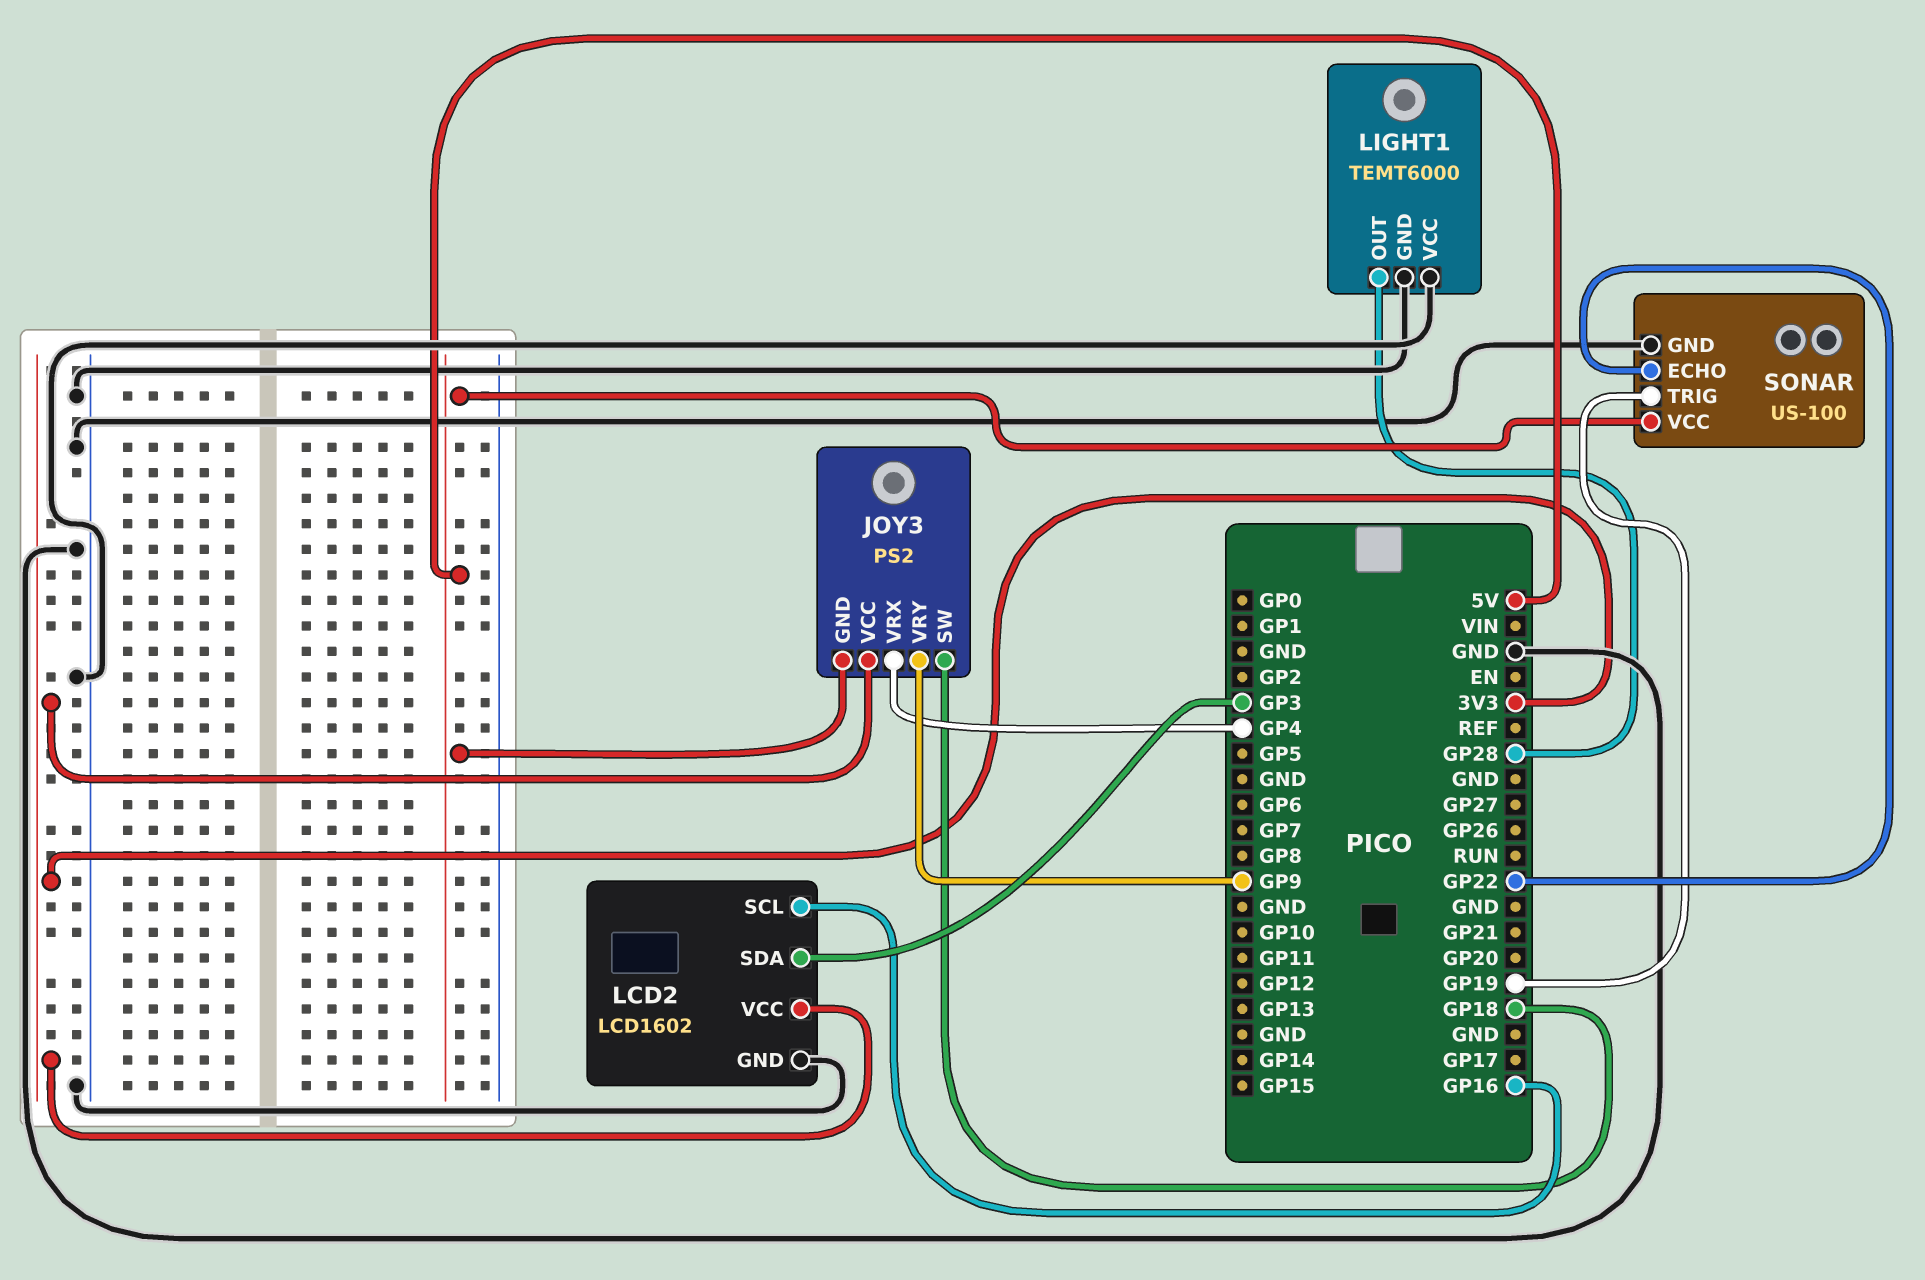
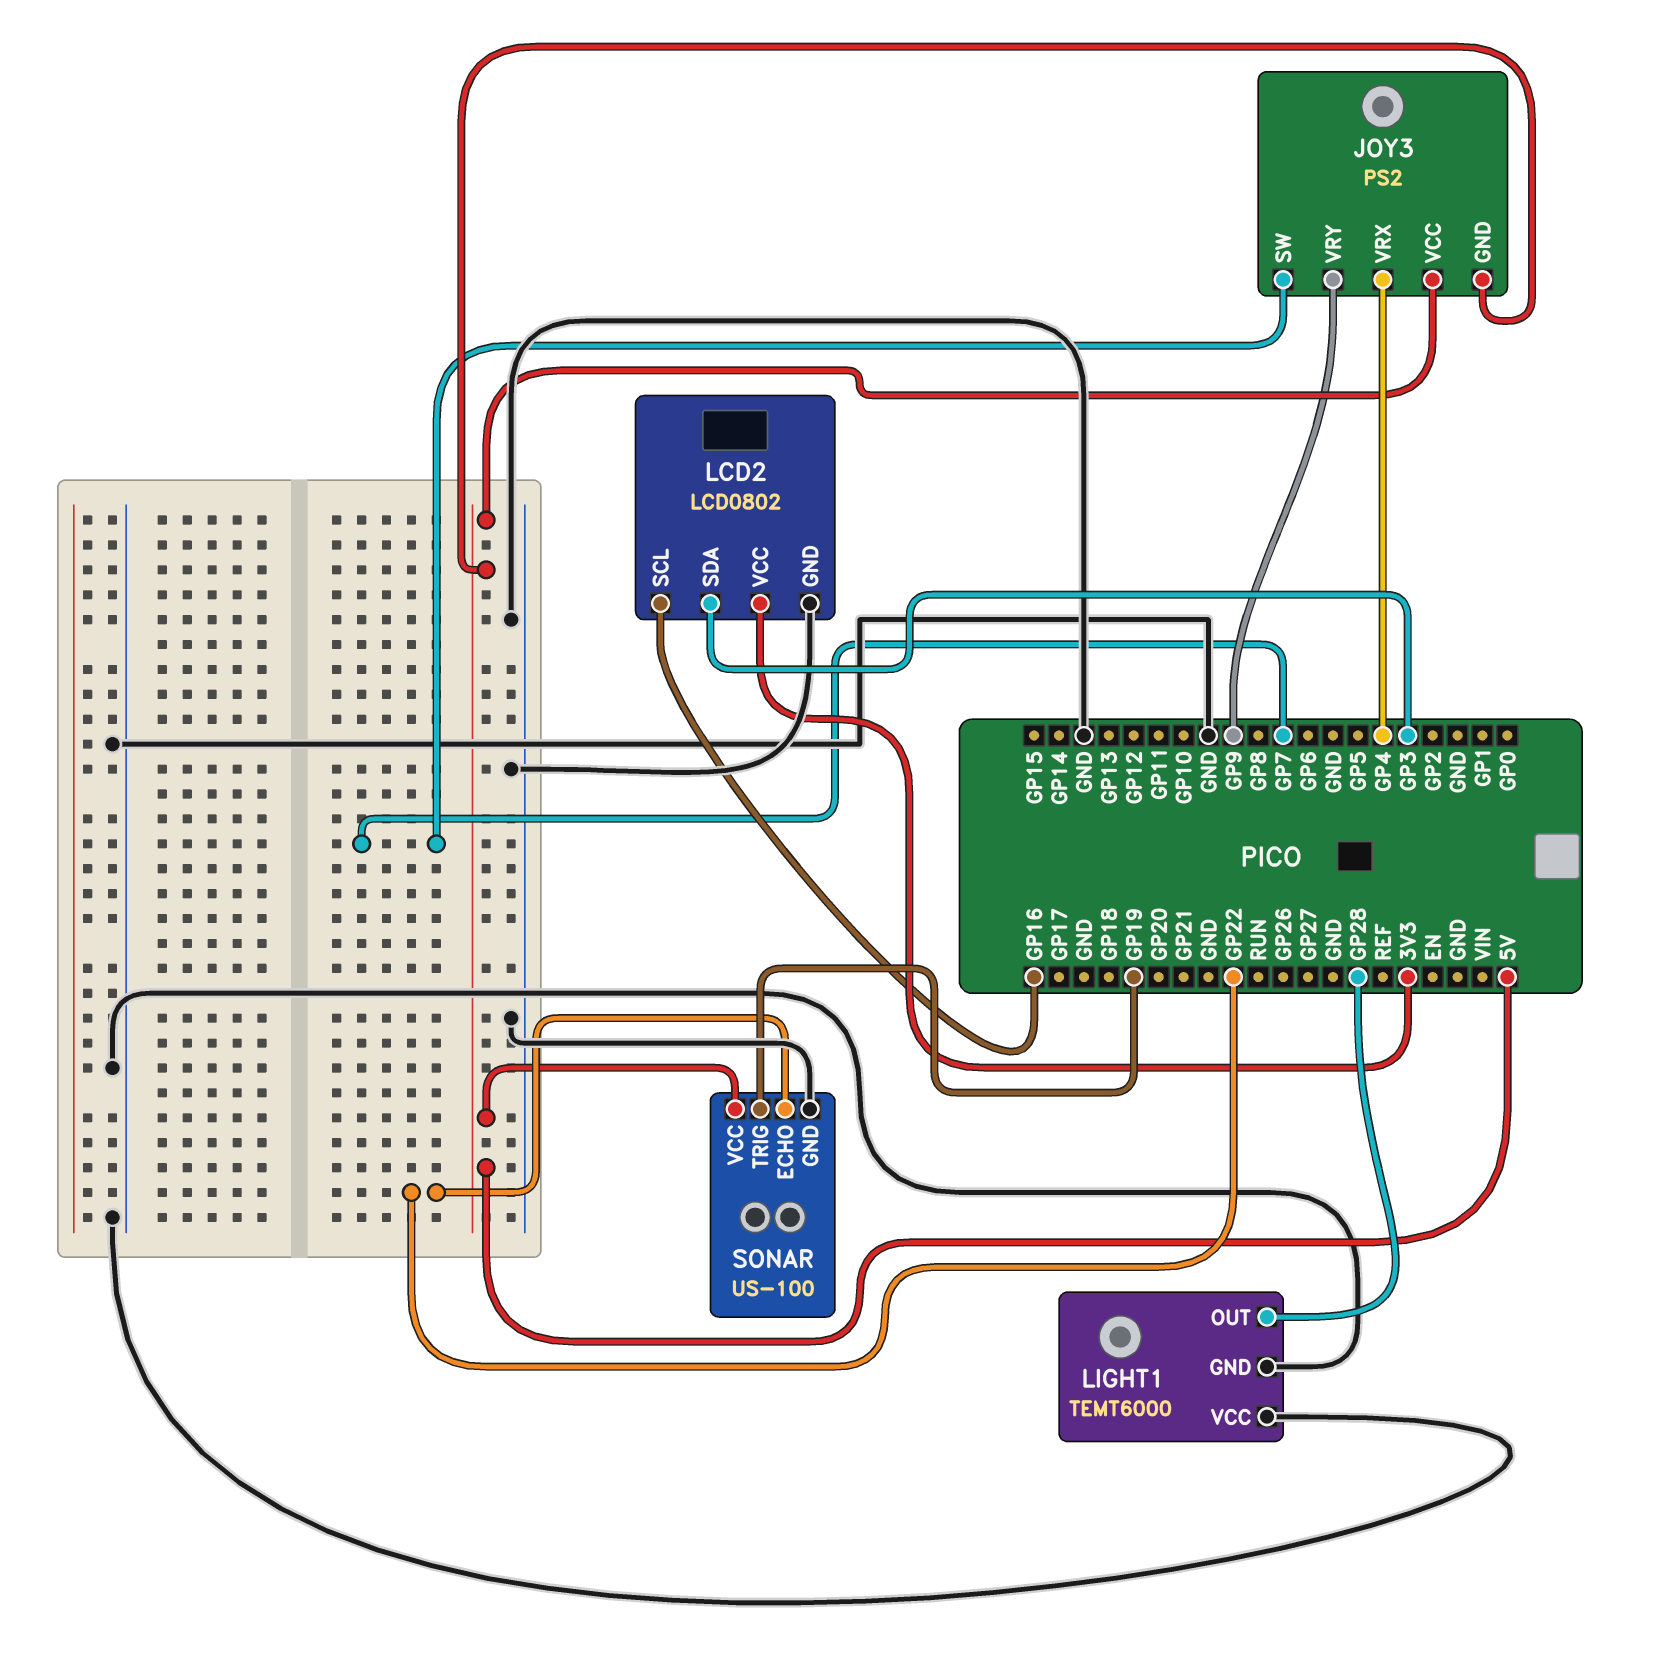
JOY3 pin SW: GP18 -> GP7
JOY3 pin VCC: 3V3 -> 5V
LCD2: LCD1602 -> LCD0802

